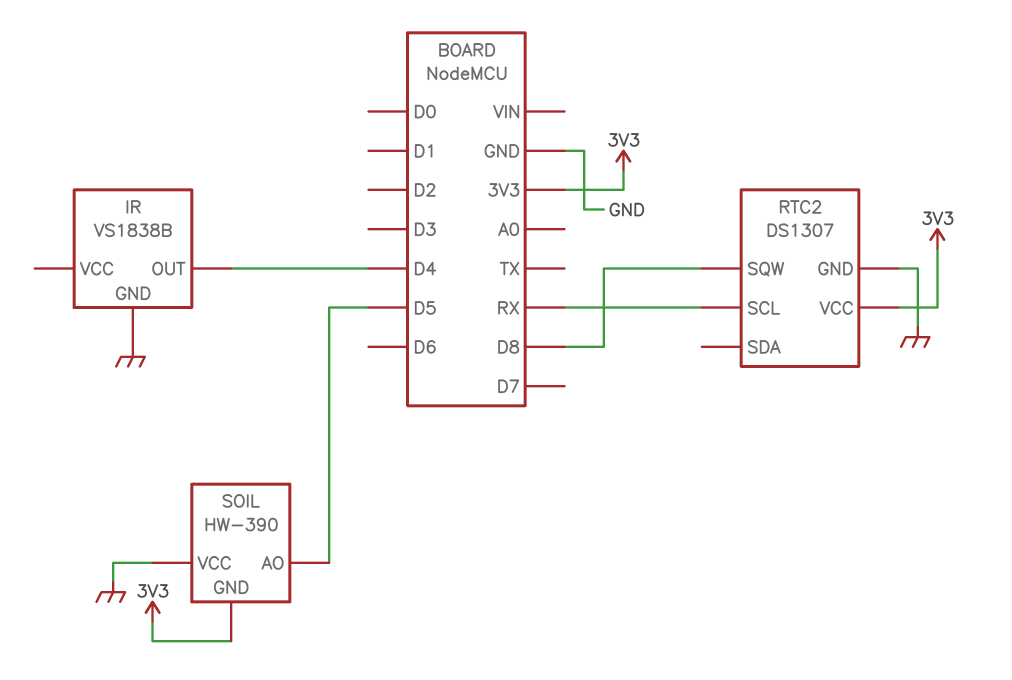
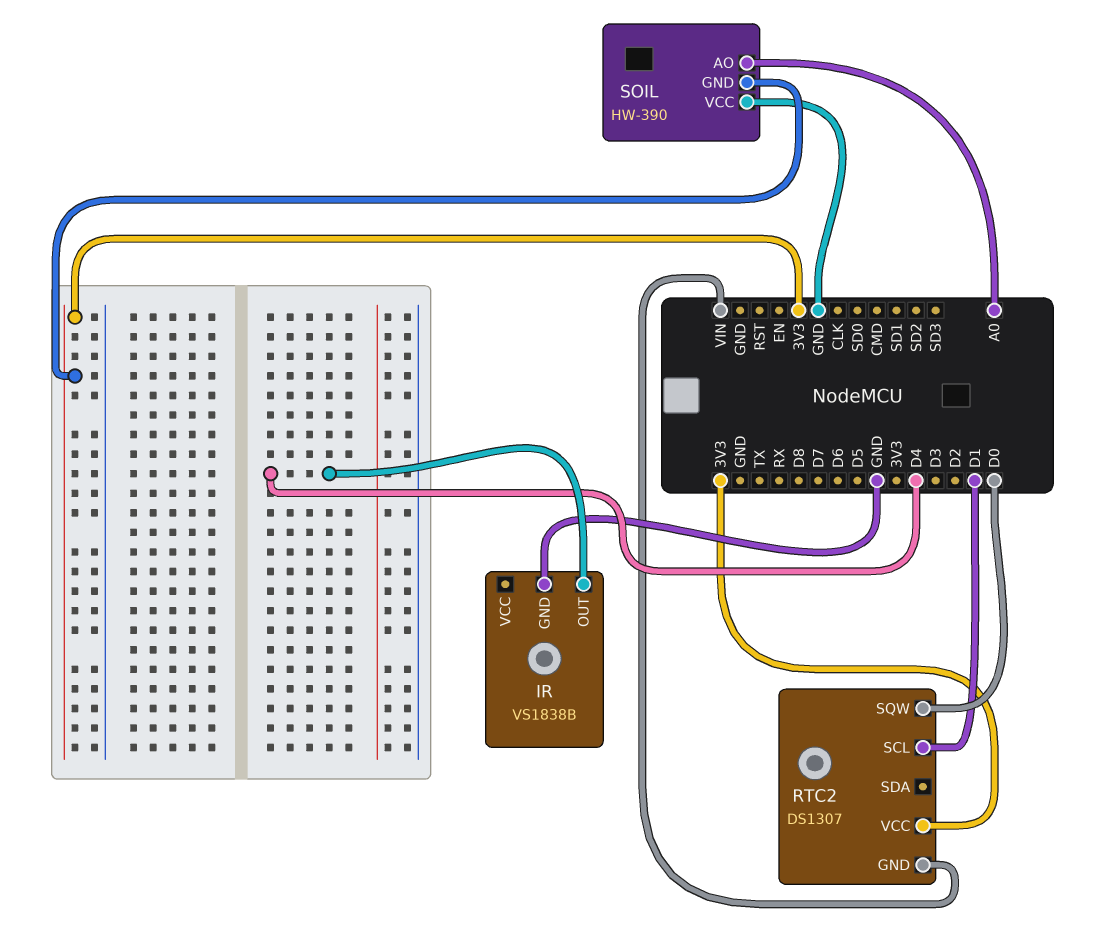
RTC2 pin GND: GND -> VIN
RTC2 pin SCL: RX -> D1
RTC2 pin SQW: D8 -> D0
SOIL pin AO: D5 -> A0

